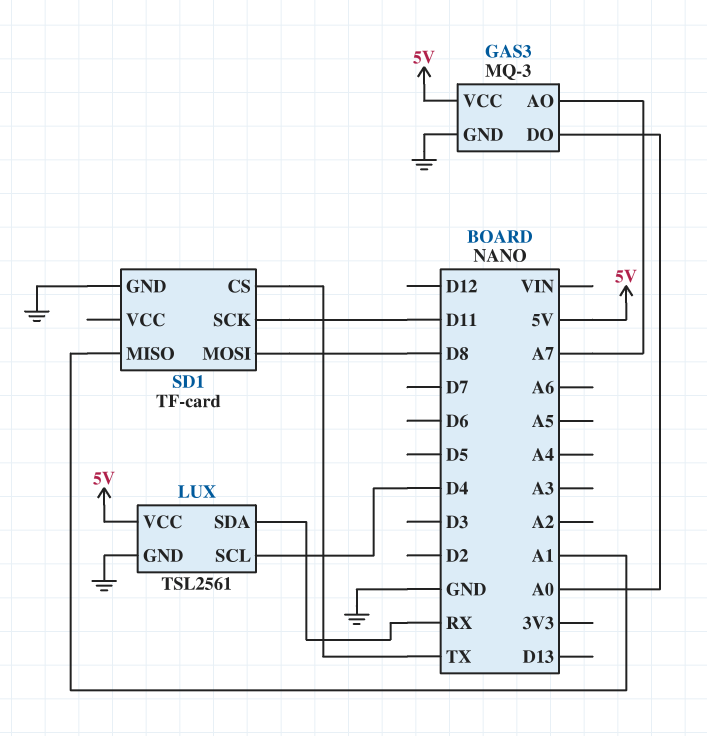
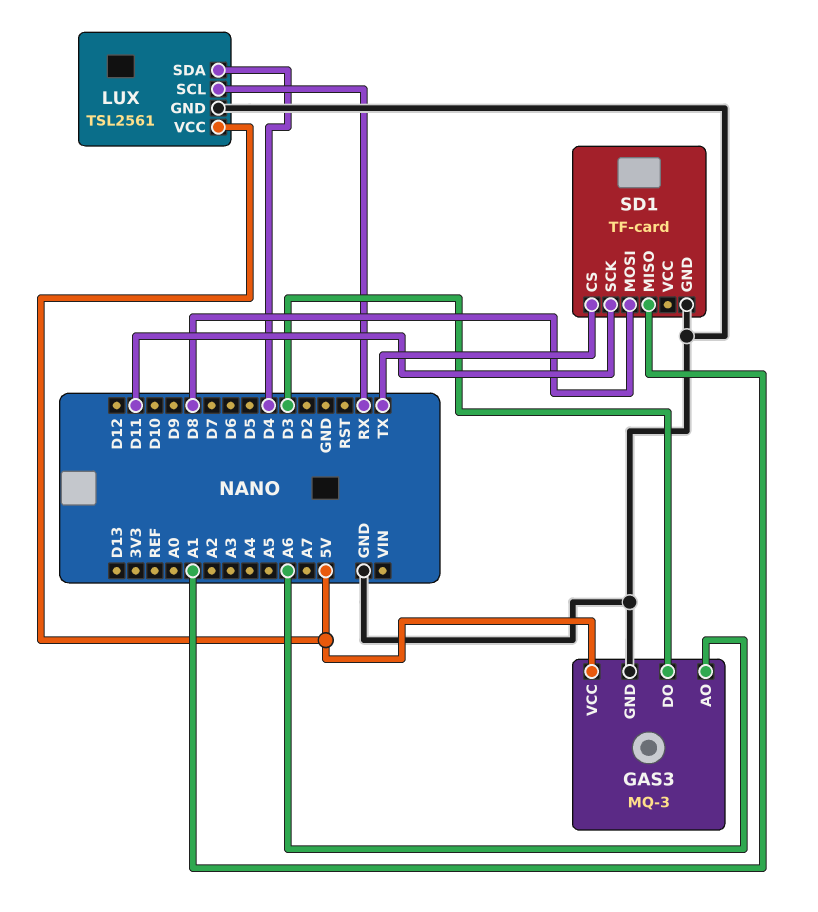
GAS3 pin AO: A7 -> A6
GAS3 pin DO: A0 -> D3
LUX pin SCL: D4 -> RX
LUX pin SDA: RX -> D4

